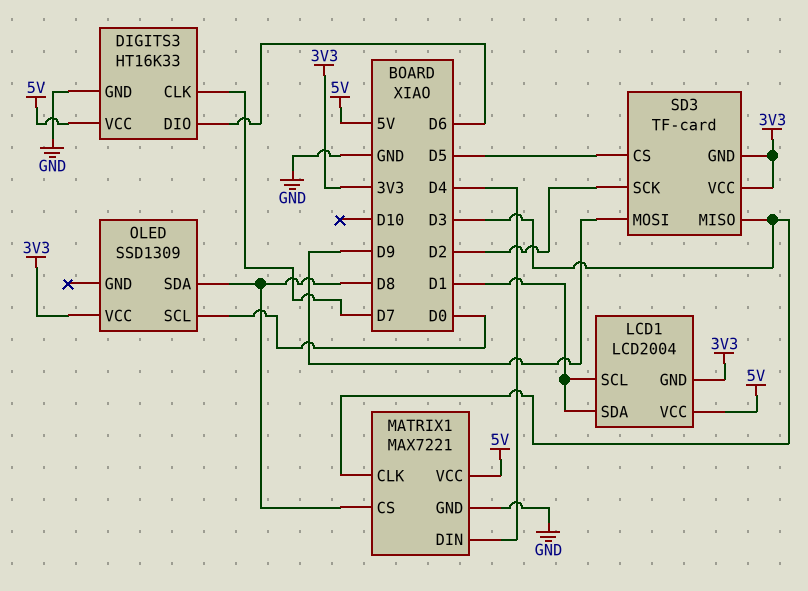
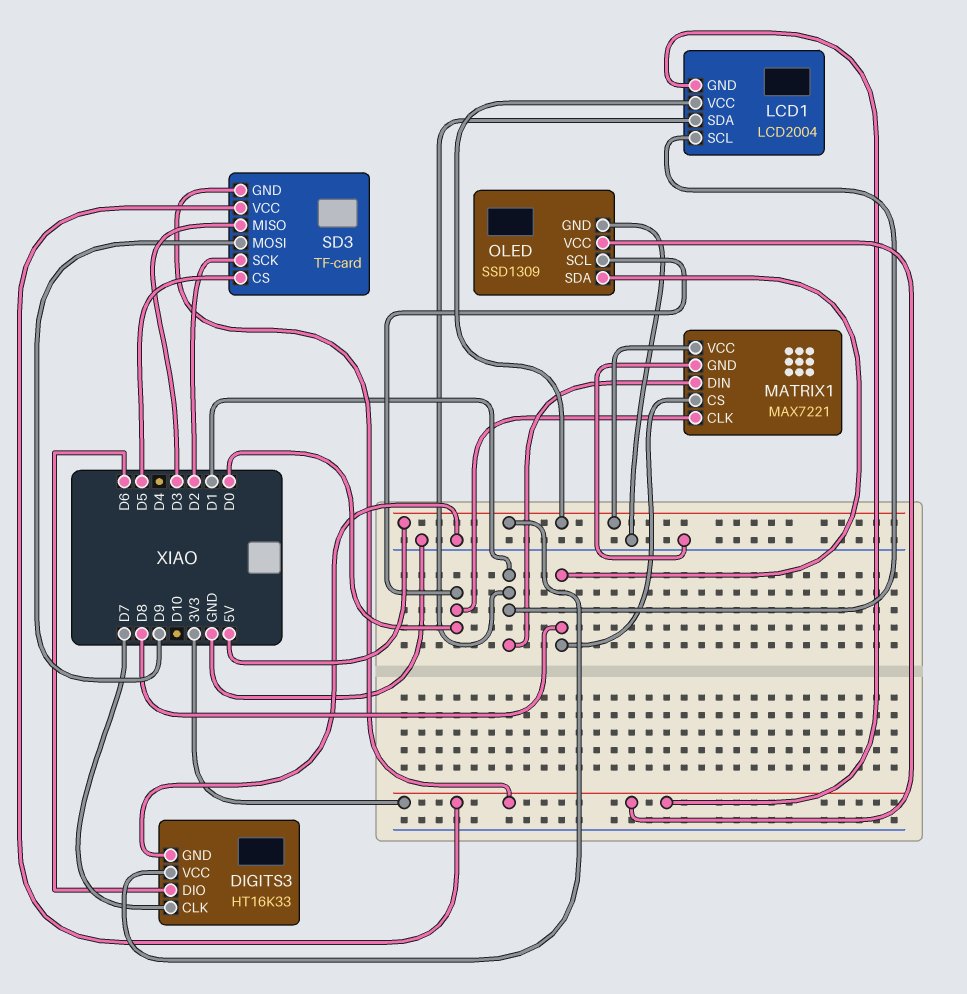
MATRIX1 pin CLK: D3 -> D0
MATRIX1 pin DIN: D4 -> D1
OLED pin GND: none -> GND

